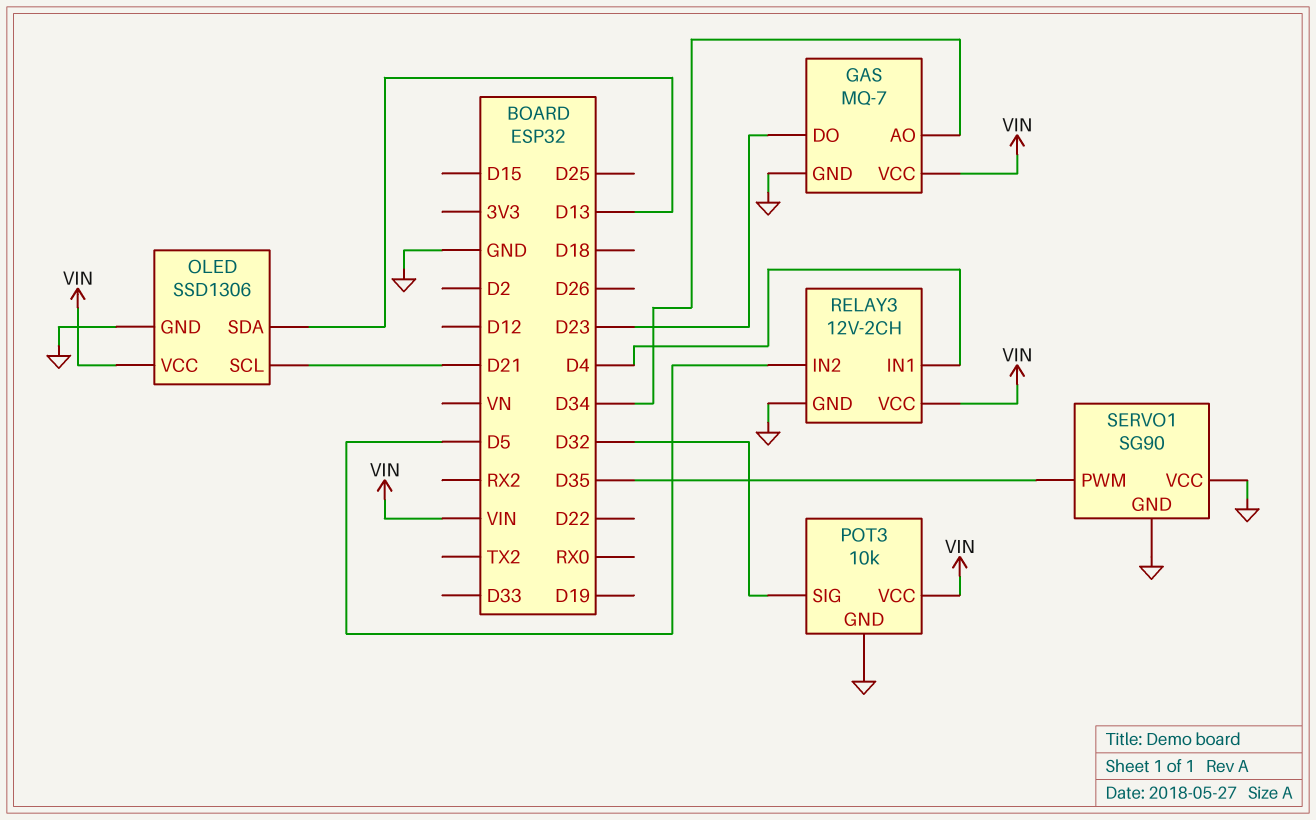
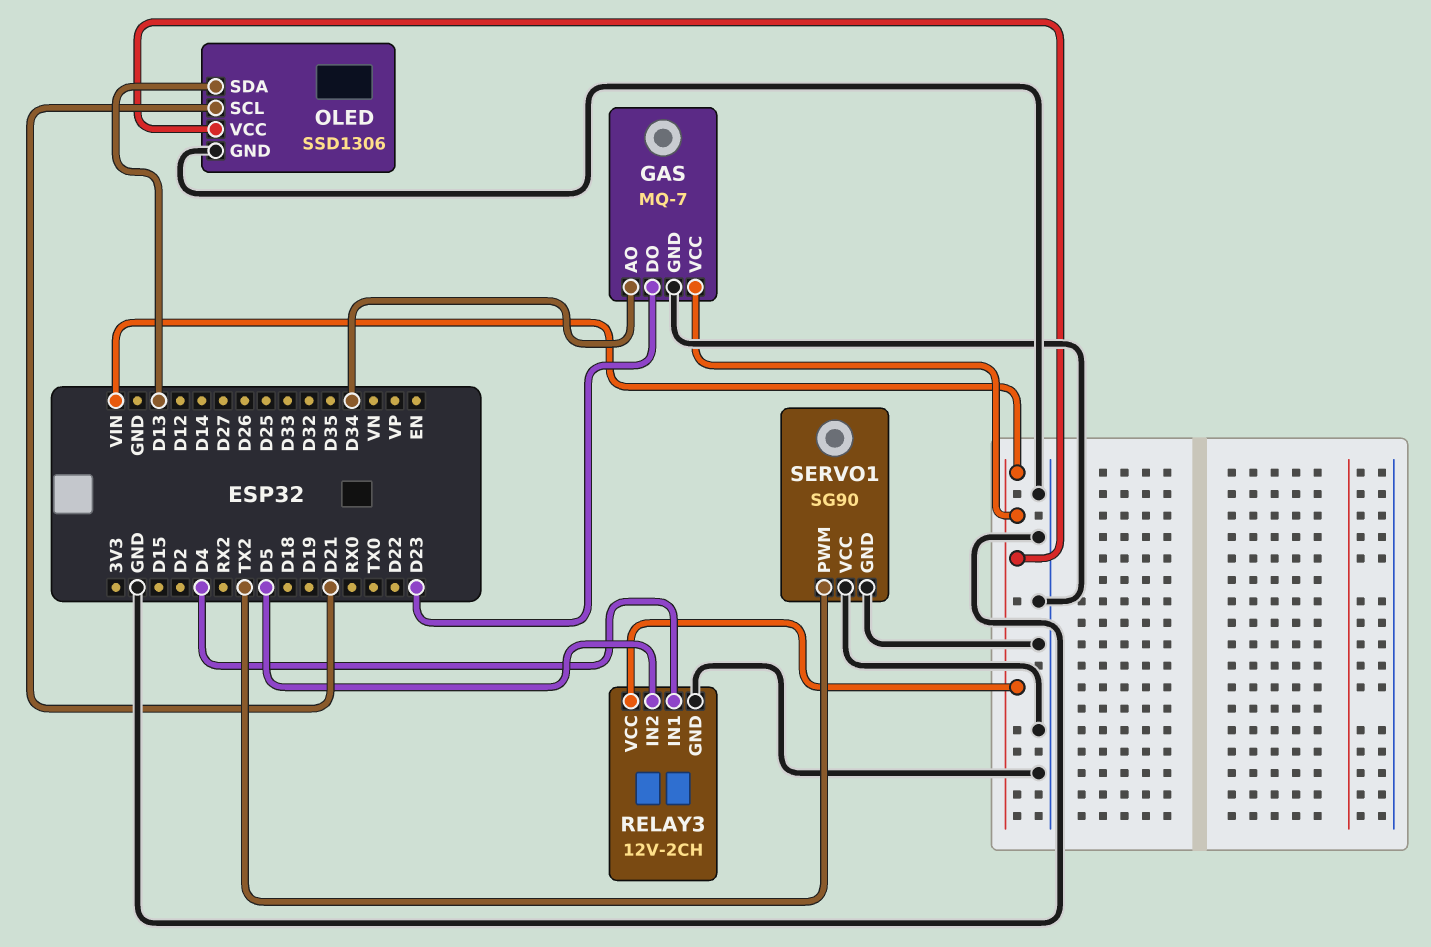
POT3: 10k -> none
POT3 pin GND: GND -> none
POT3 pin SIG: D32 -> none
POT3 pin VCC: VIN -> none
SERVO1 pin PWM: D35 -> TX2

